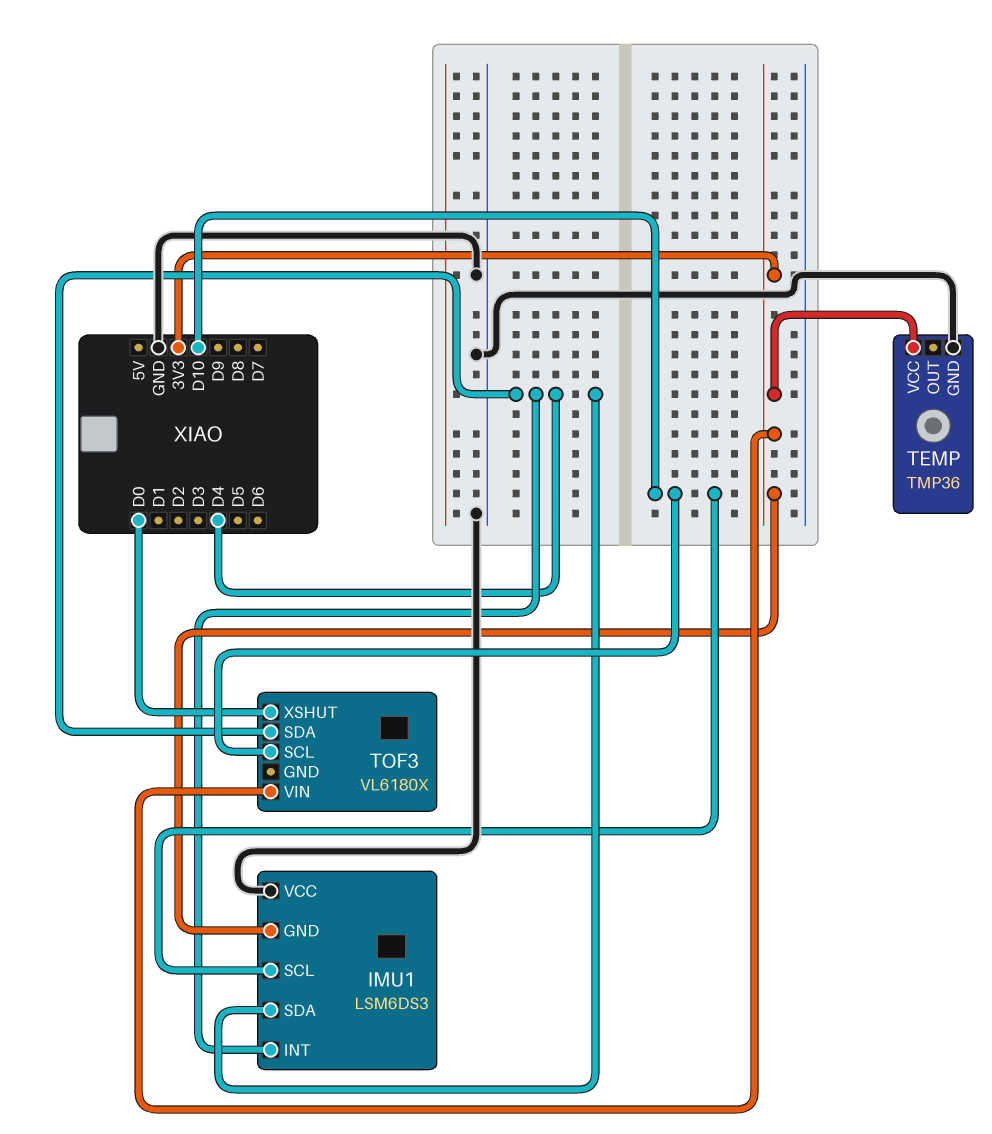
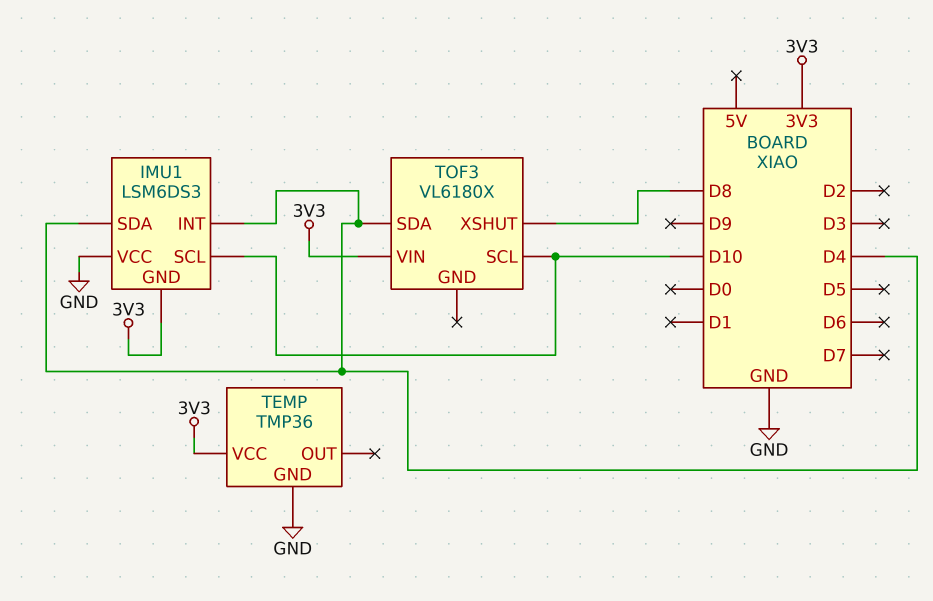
TOF3 pin XSHUT: D0 -> D8

